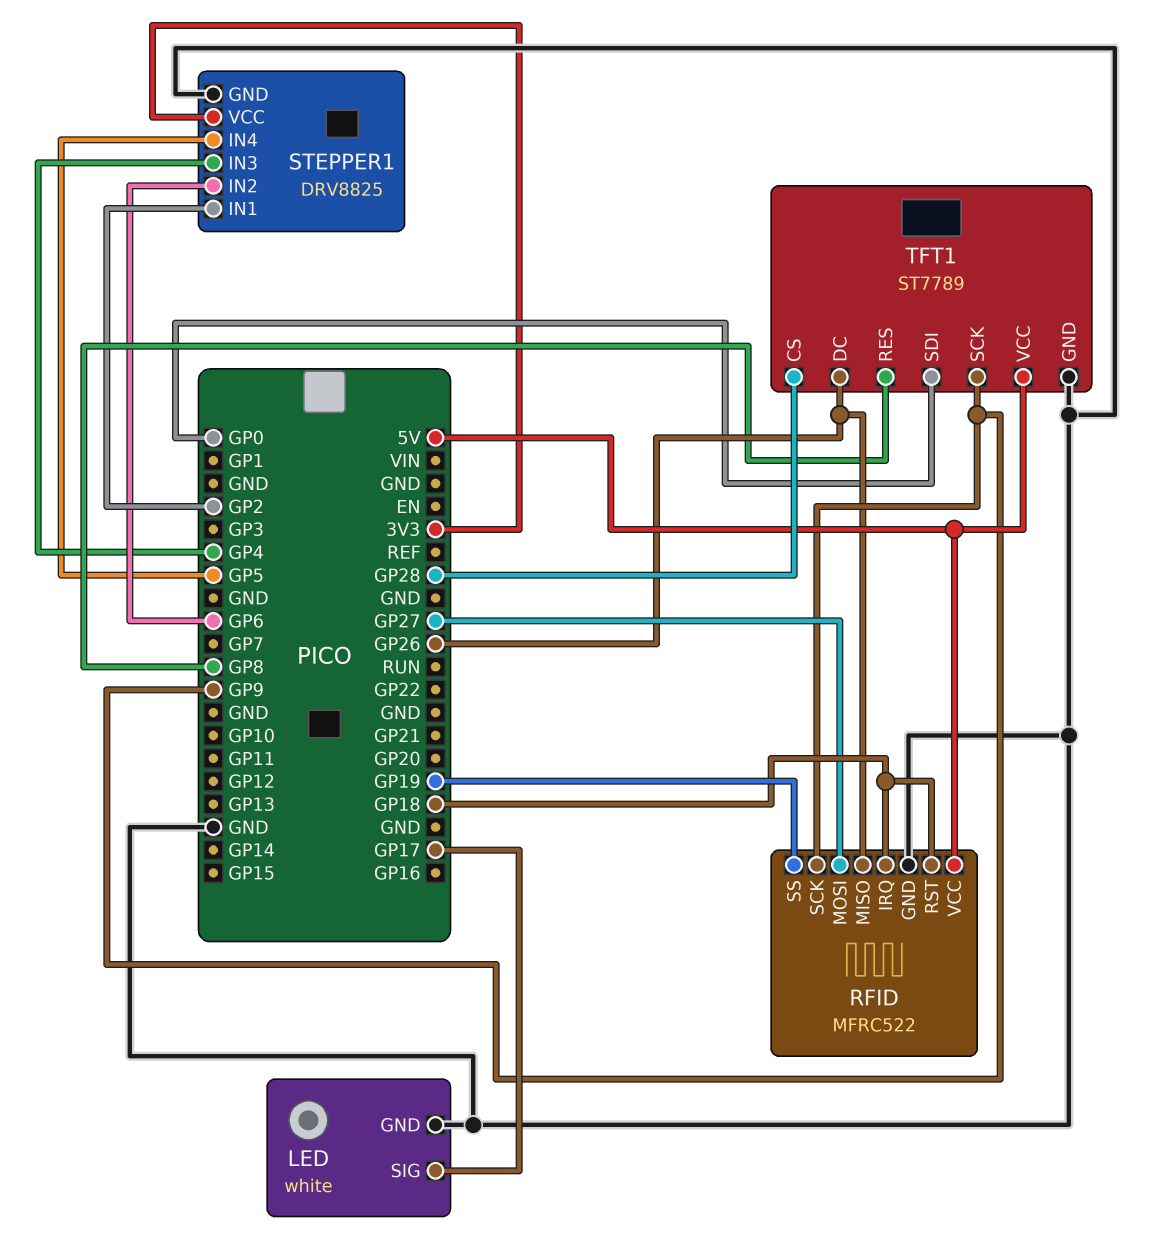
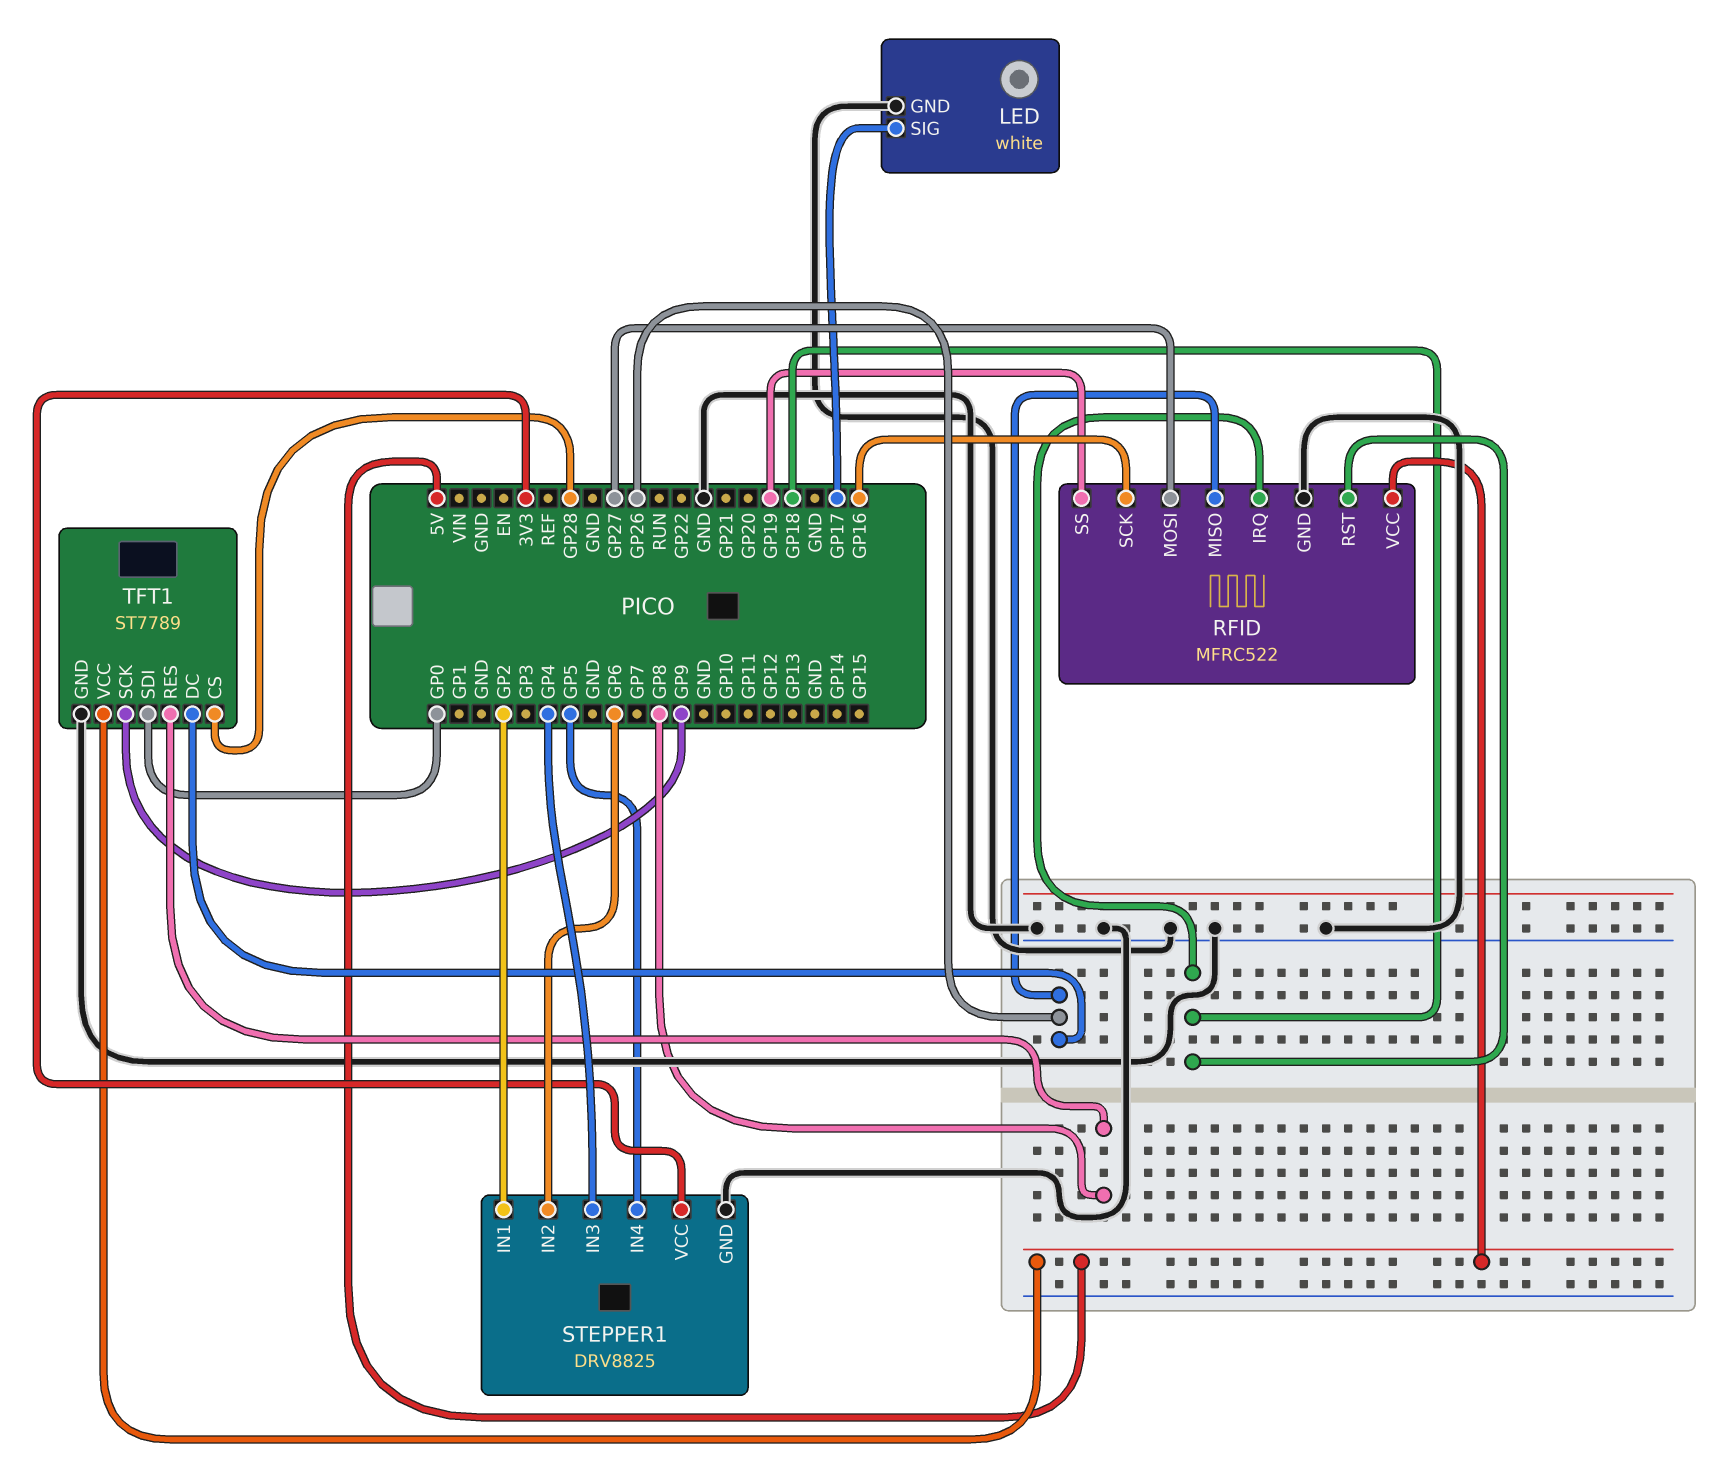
RFID pin SCK: GP9 -> GP16

